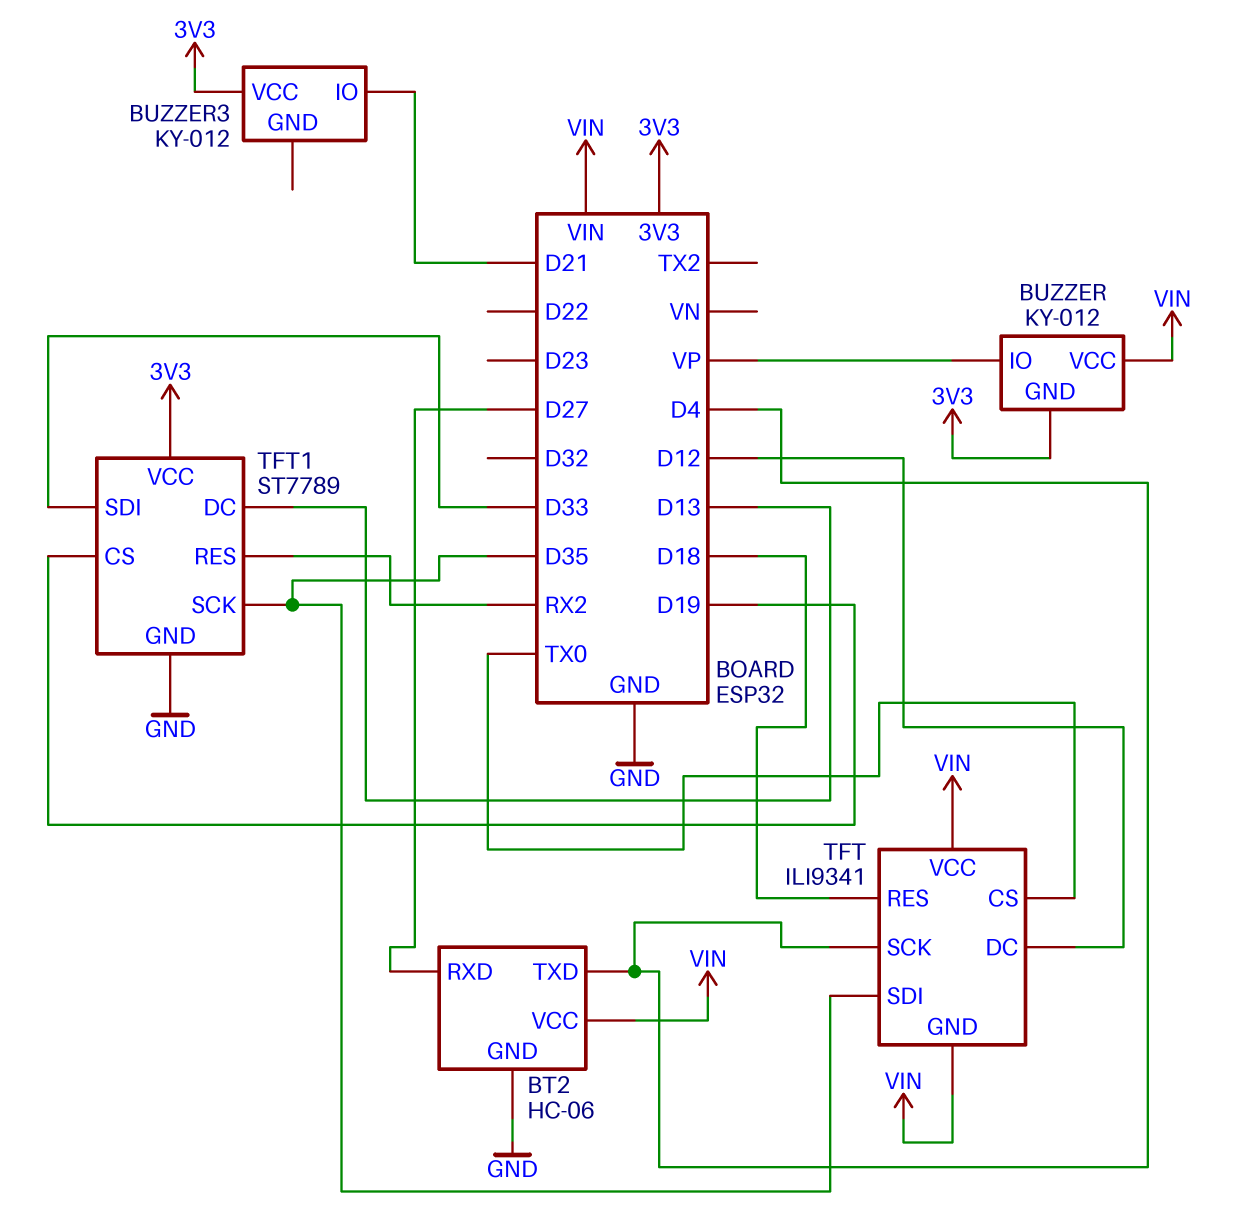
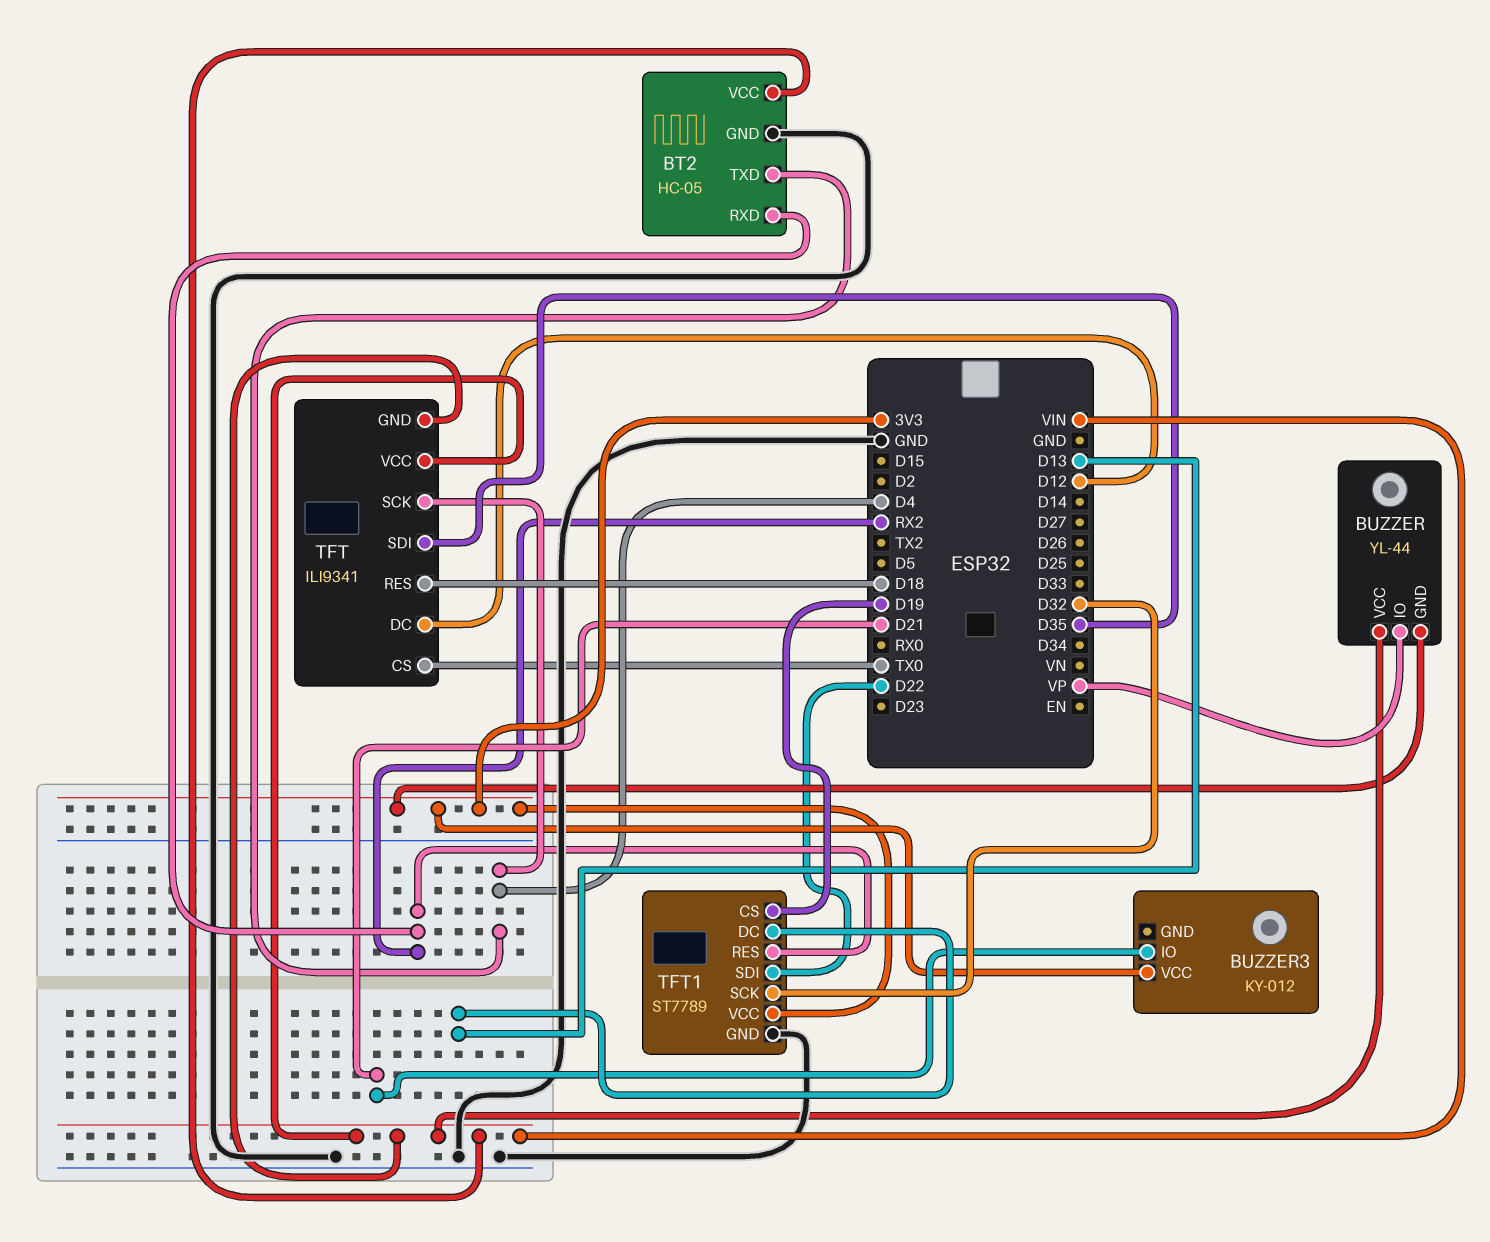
BT2: HC-06 -> HC-05
BT2 pin RXD: D27 -> RX2
BUZZER: KY-012 -> YL-44
TFT1 pin SCK: D35 -> D32
TFT1 pin SDI: D33 -> D22

